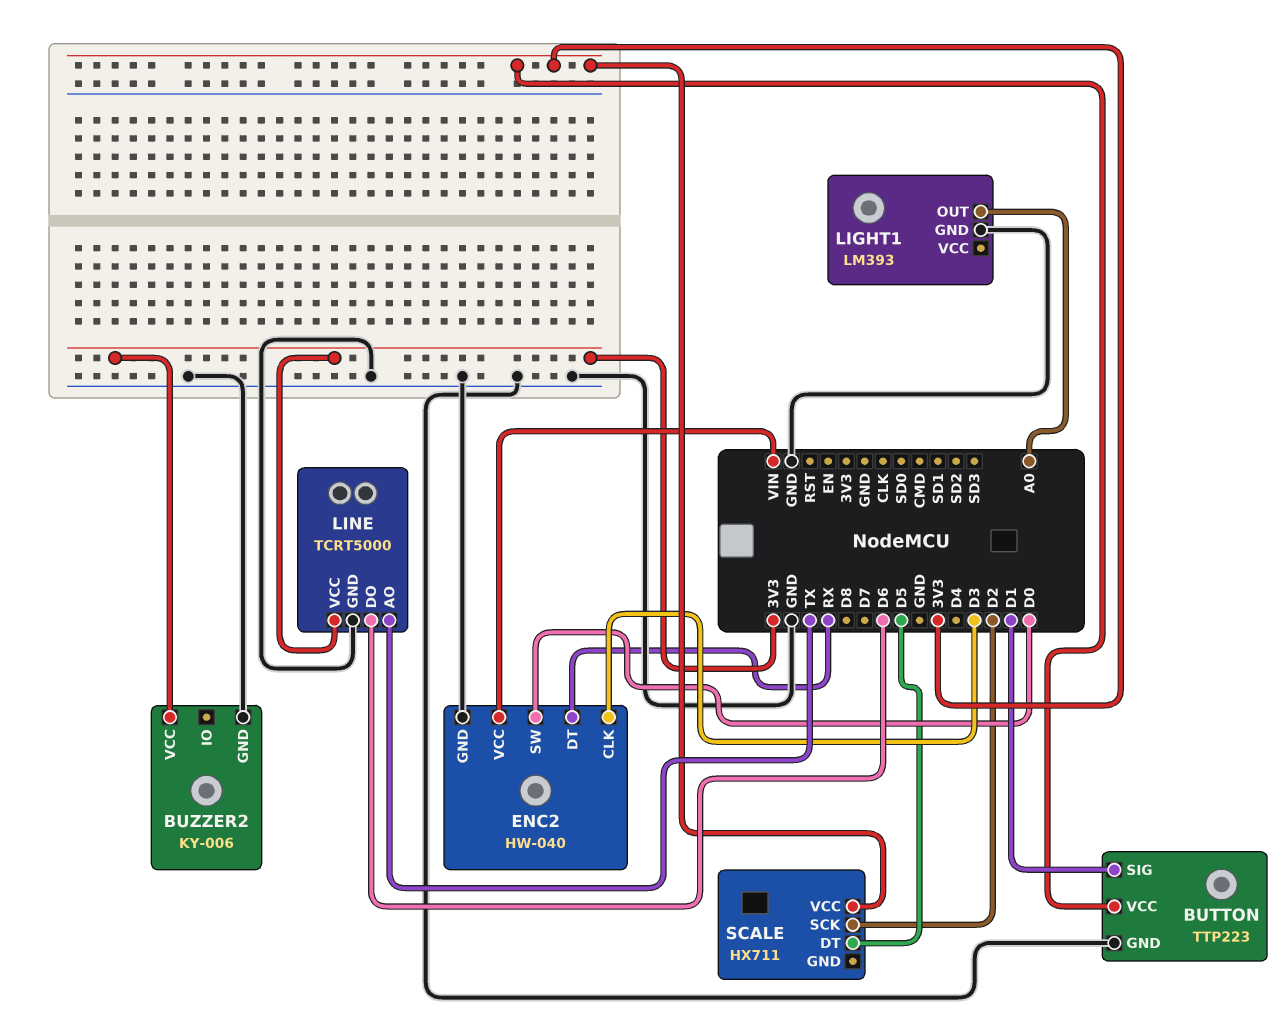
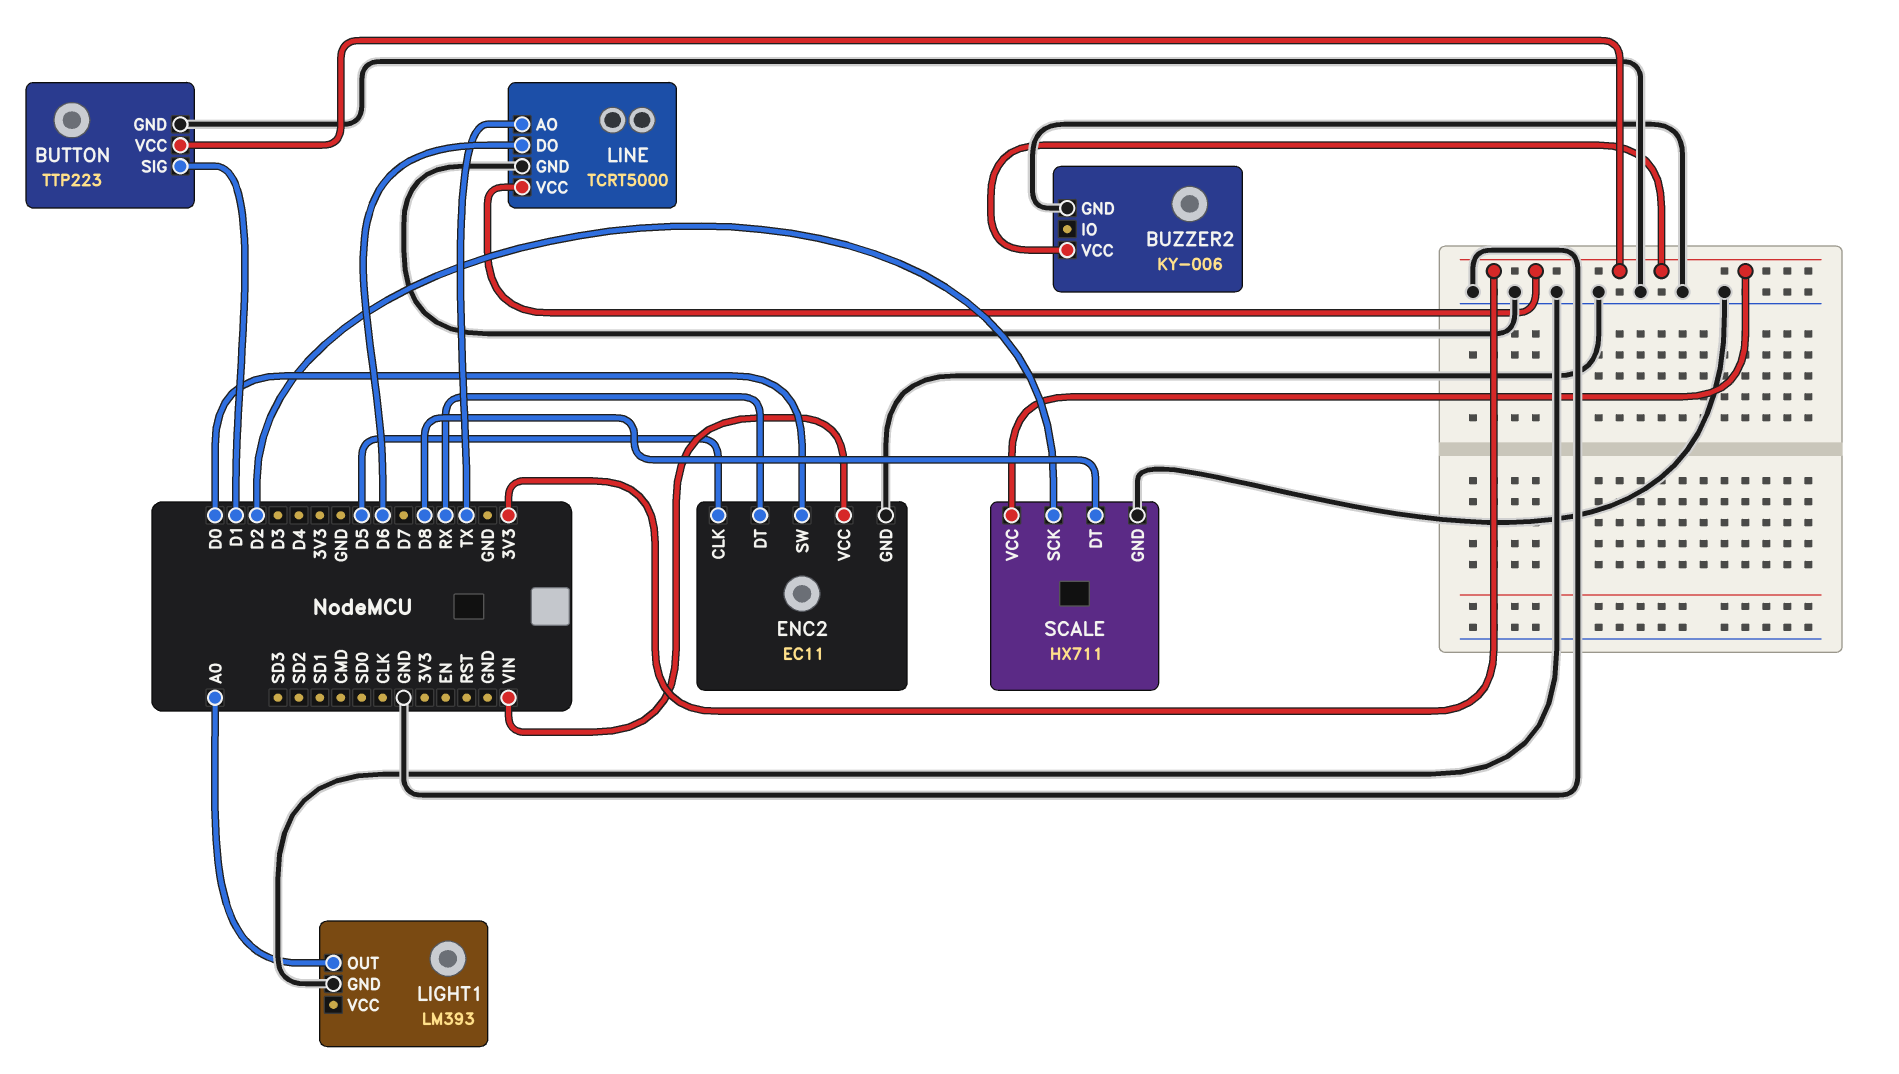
ENC2: HW-040 -> EC11
ENC2 pin CLK: D3 -> D5
SCALE pin DT: D5 -> D8
SCALE pin GND: none -> GND

